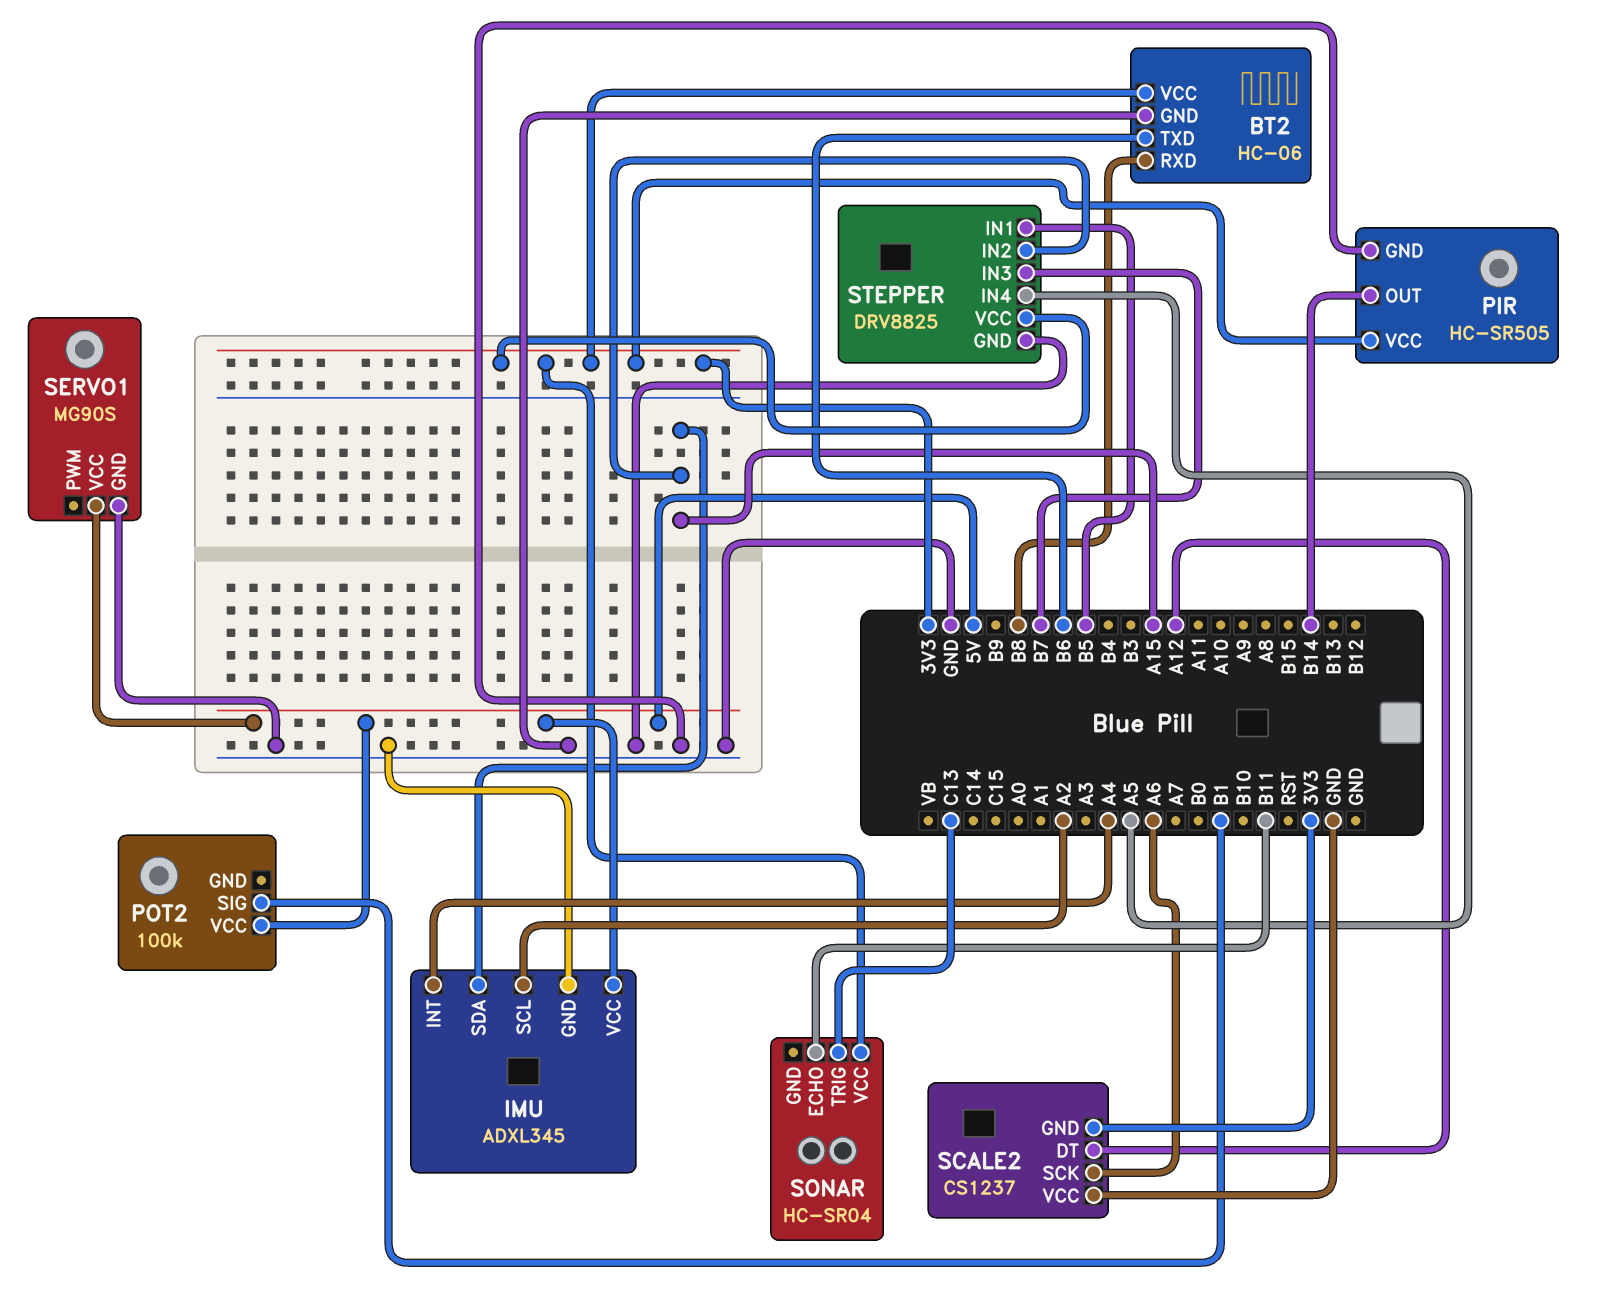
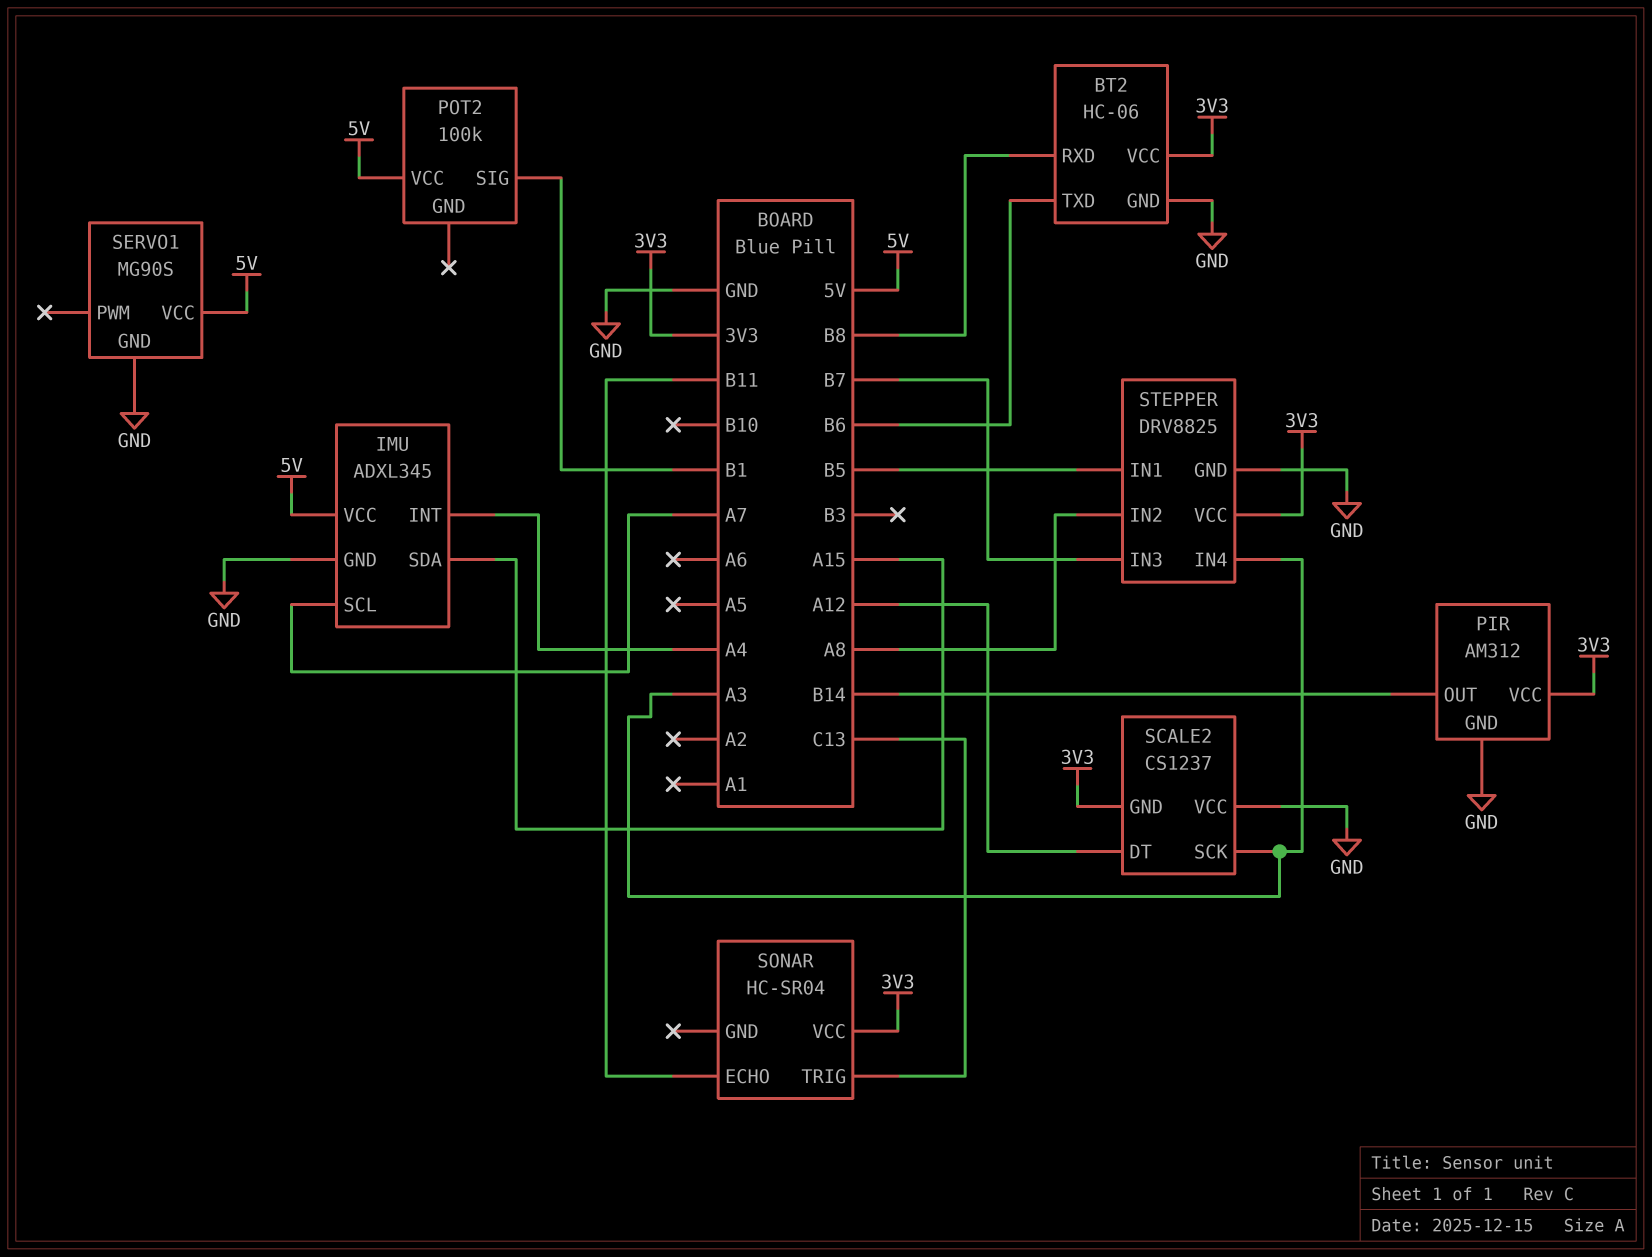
IMU pin SCL: A2 -> A7
PIR: HC-SR505 -> AM312
SCALE2 pin SCK: A6 -> A3
STEPPER pin IN2: A15 -> A8
STEPPER pin IN4: A5 -> A3

